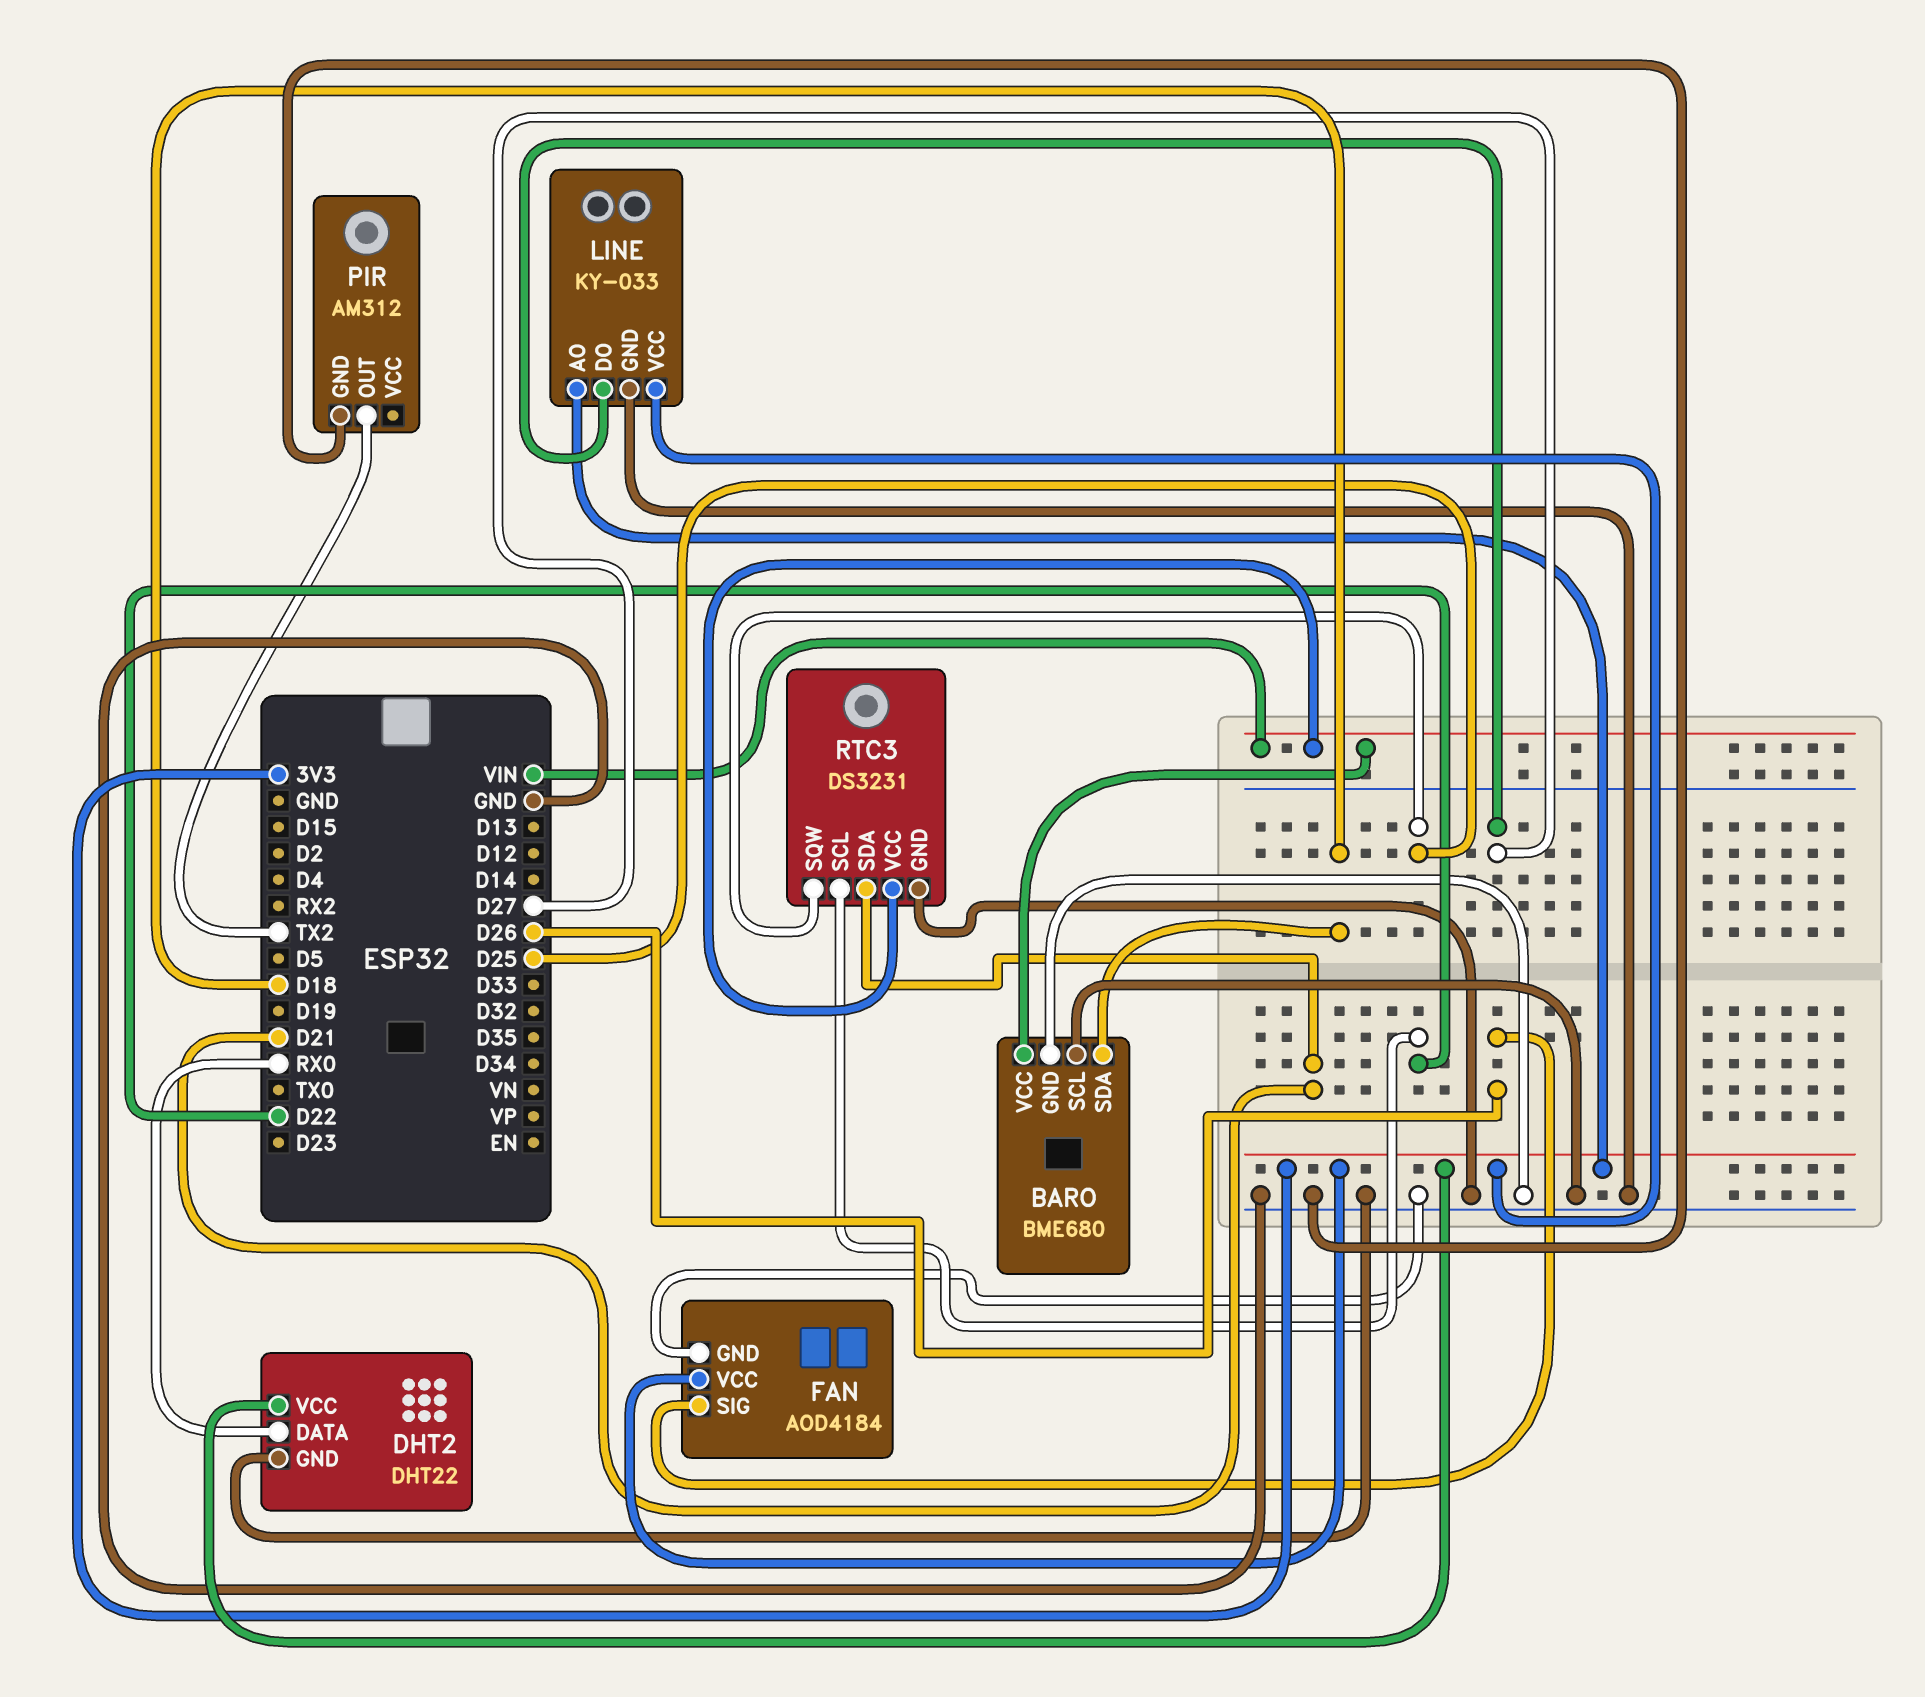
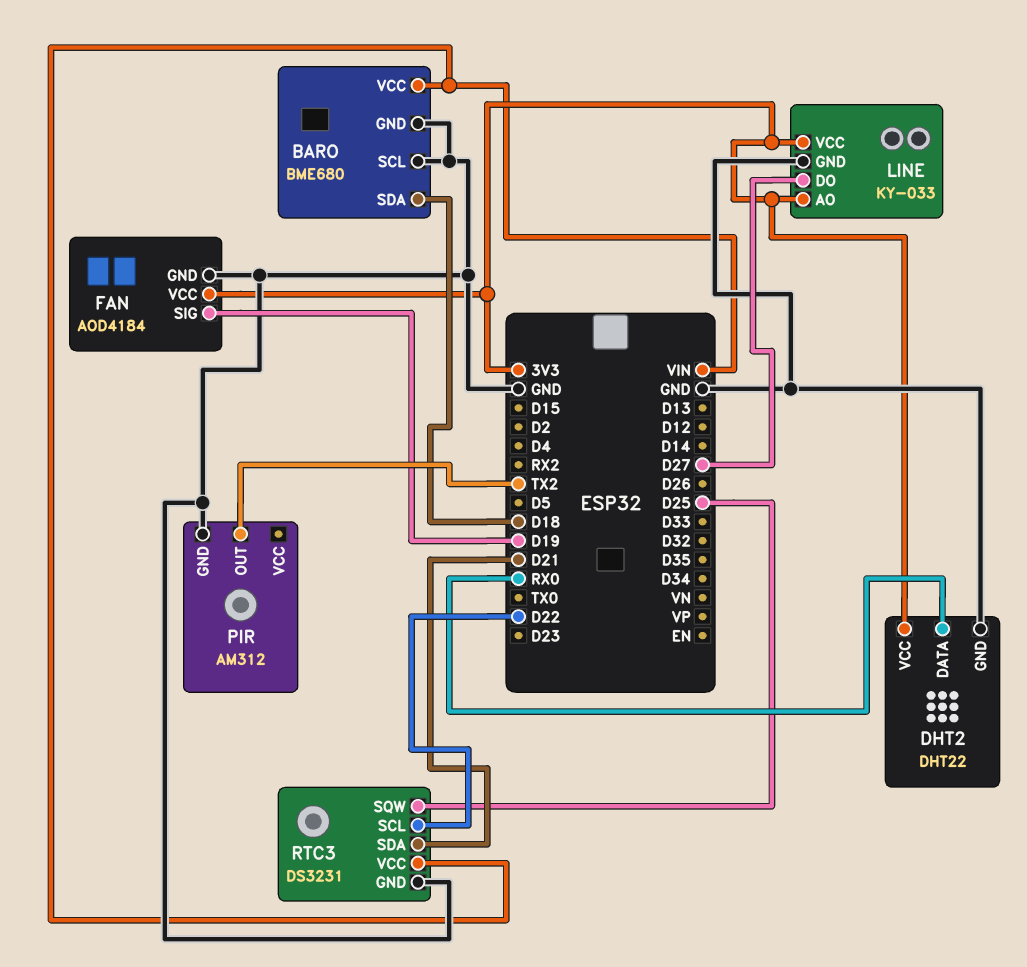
FAN pin SIG: D26 -> D19

